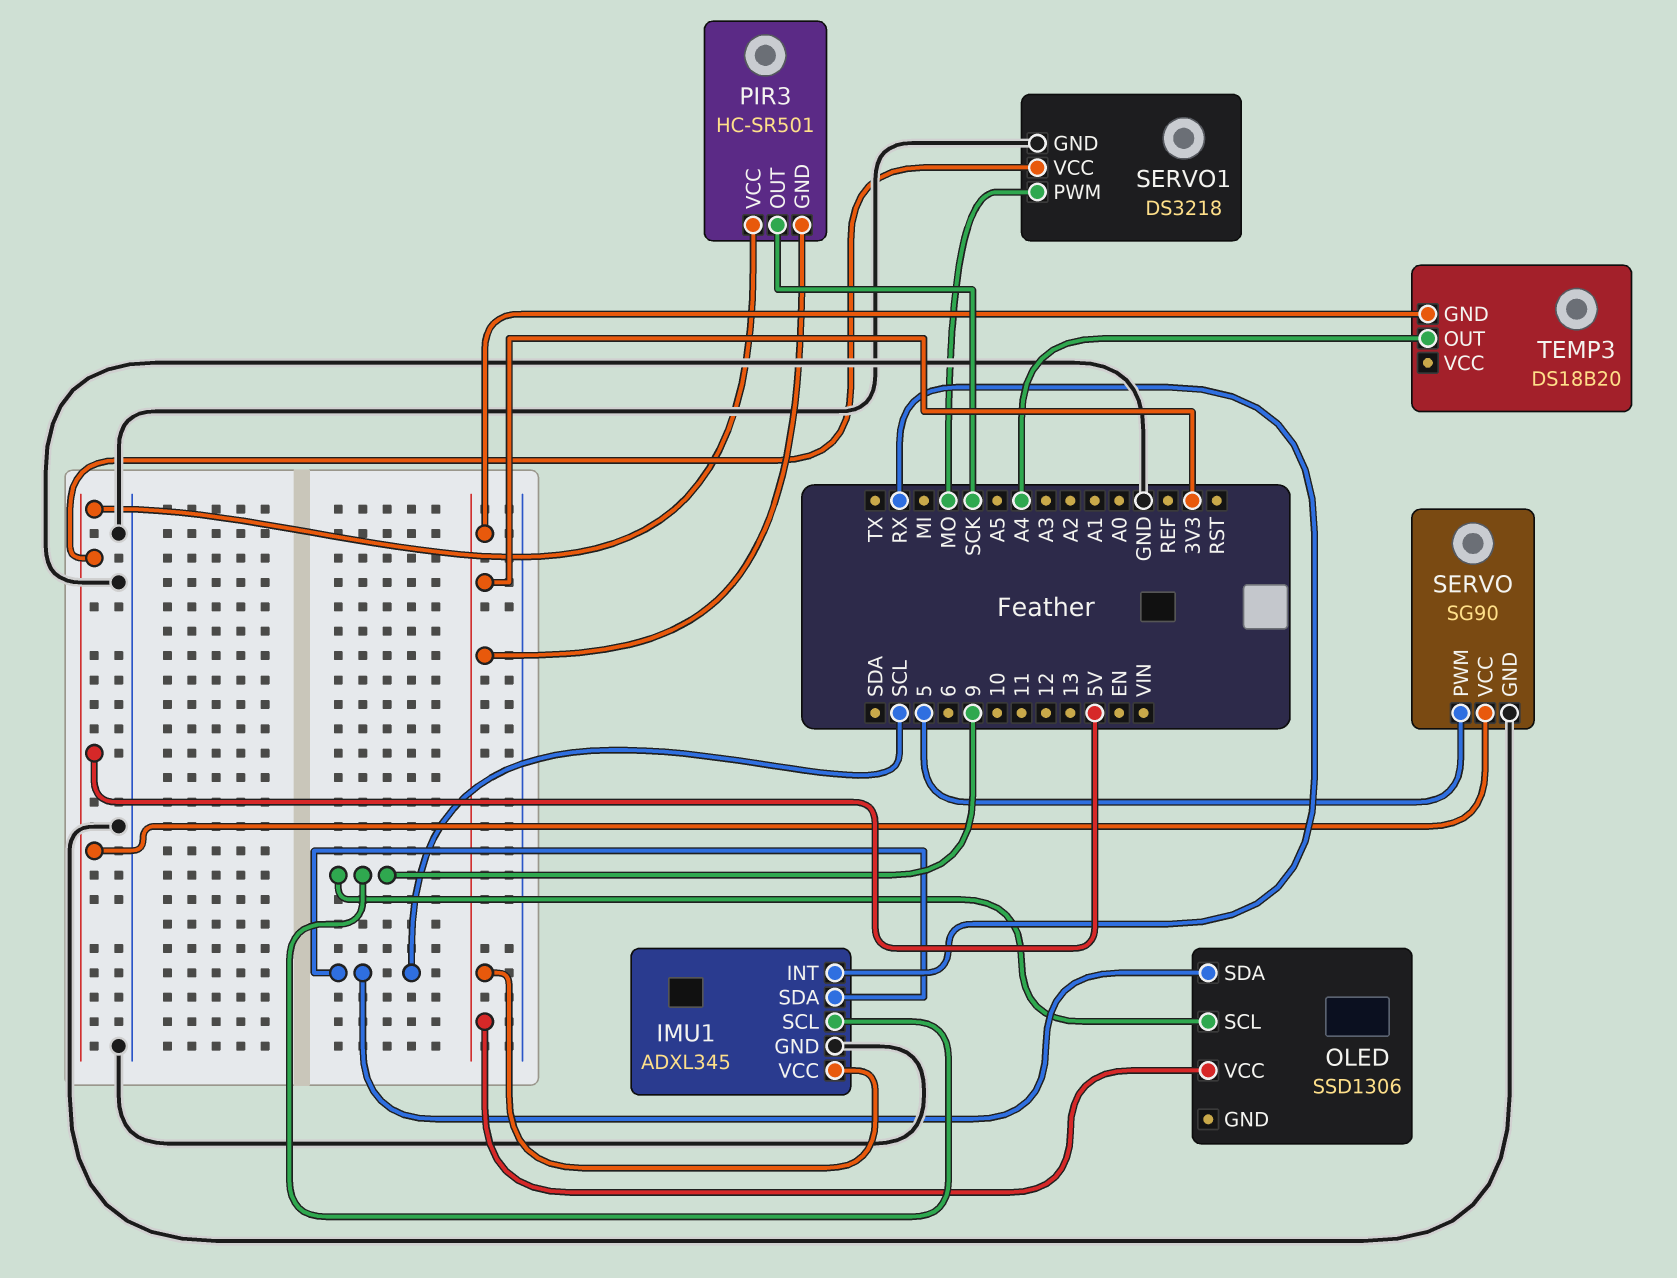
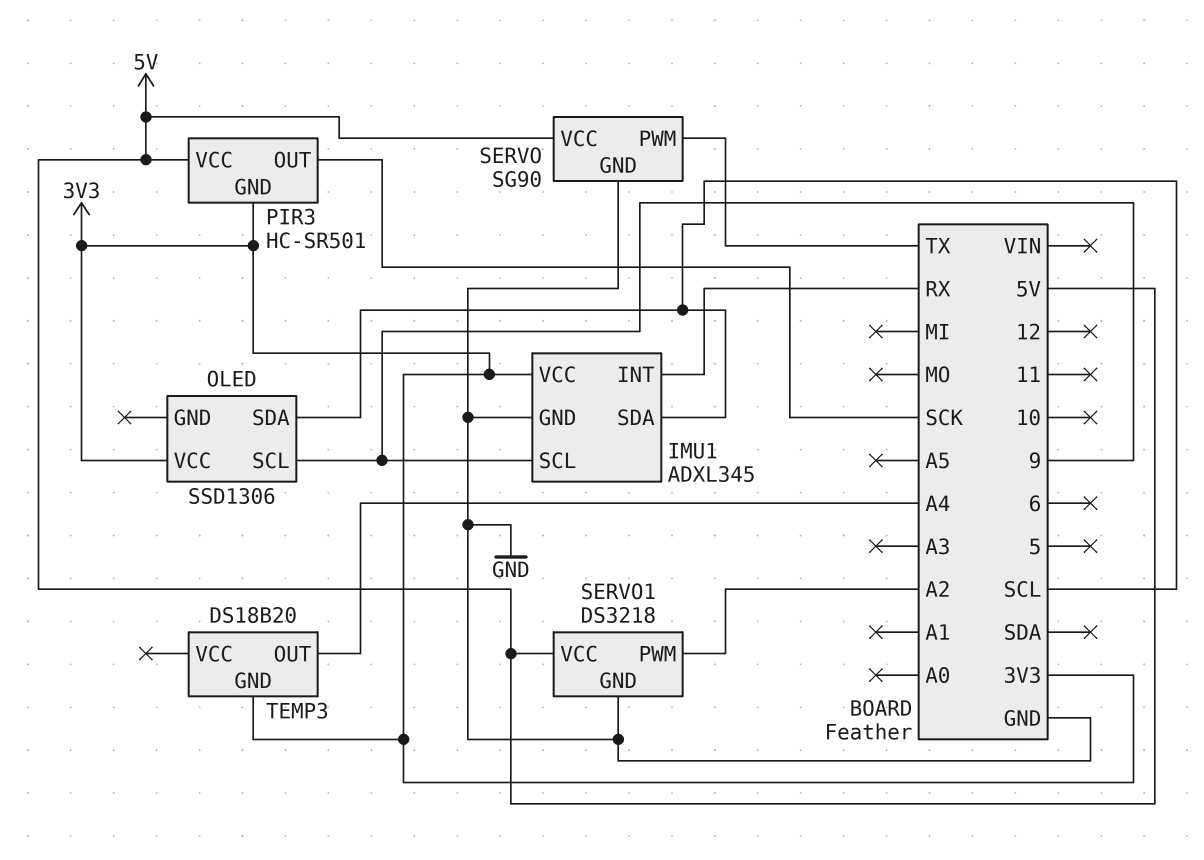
SERVO pin PWM: 5 -> TX
SERVO1 pin PWM: MO -> A2

